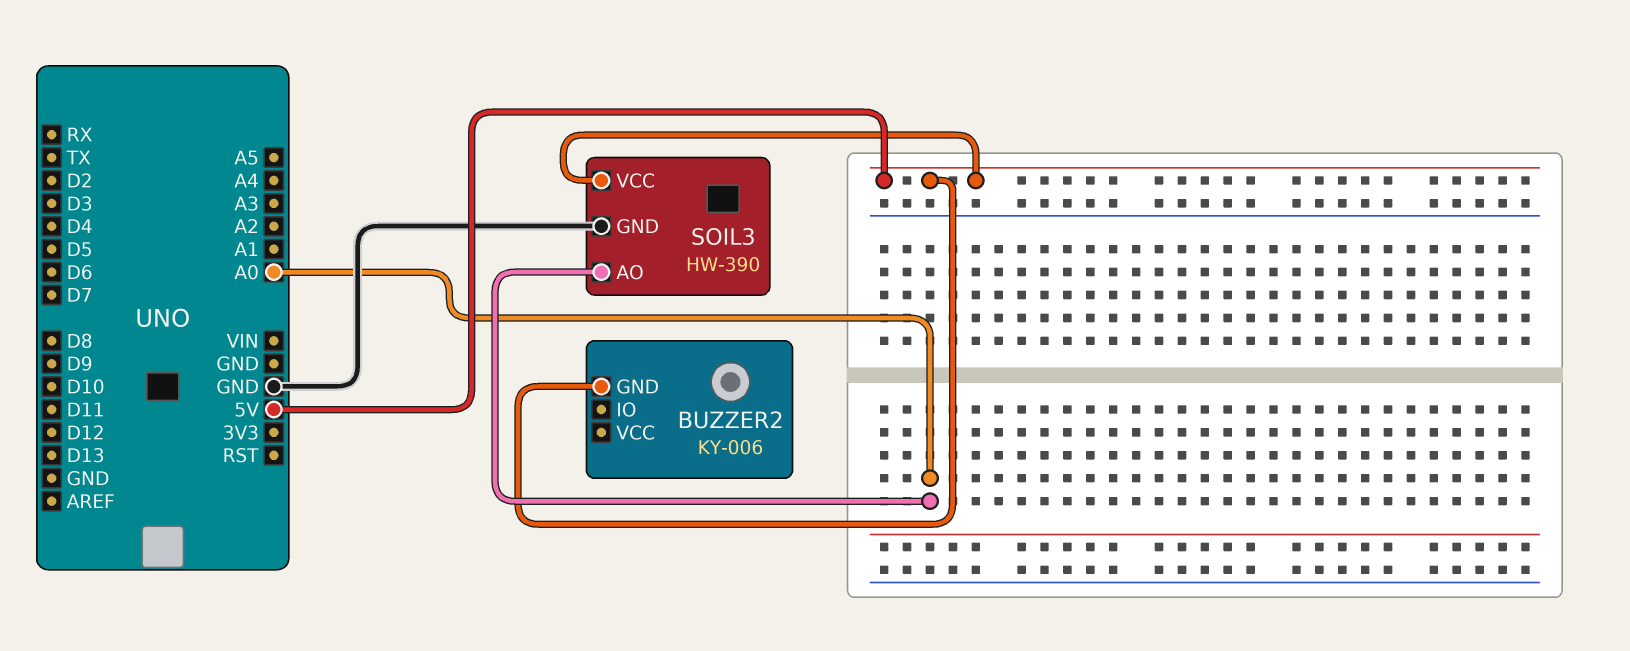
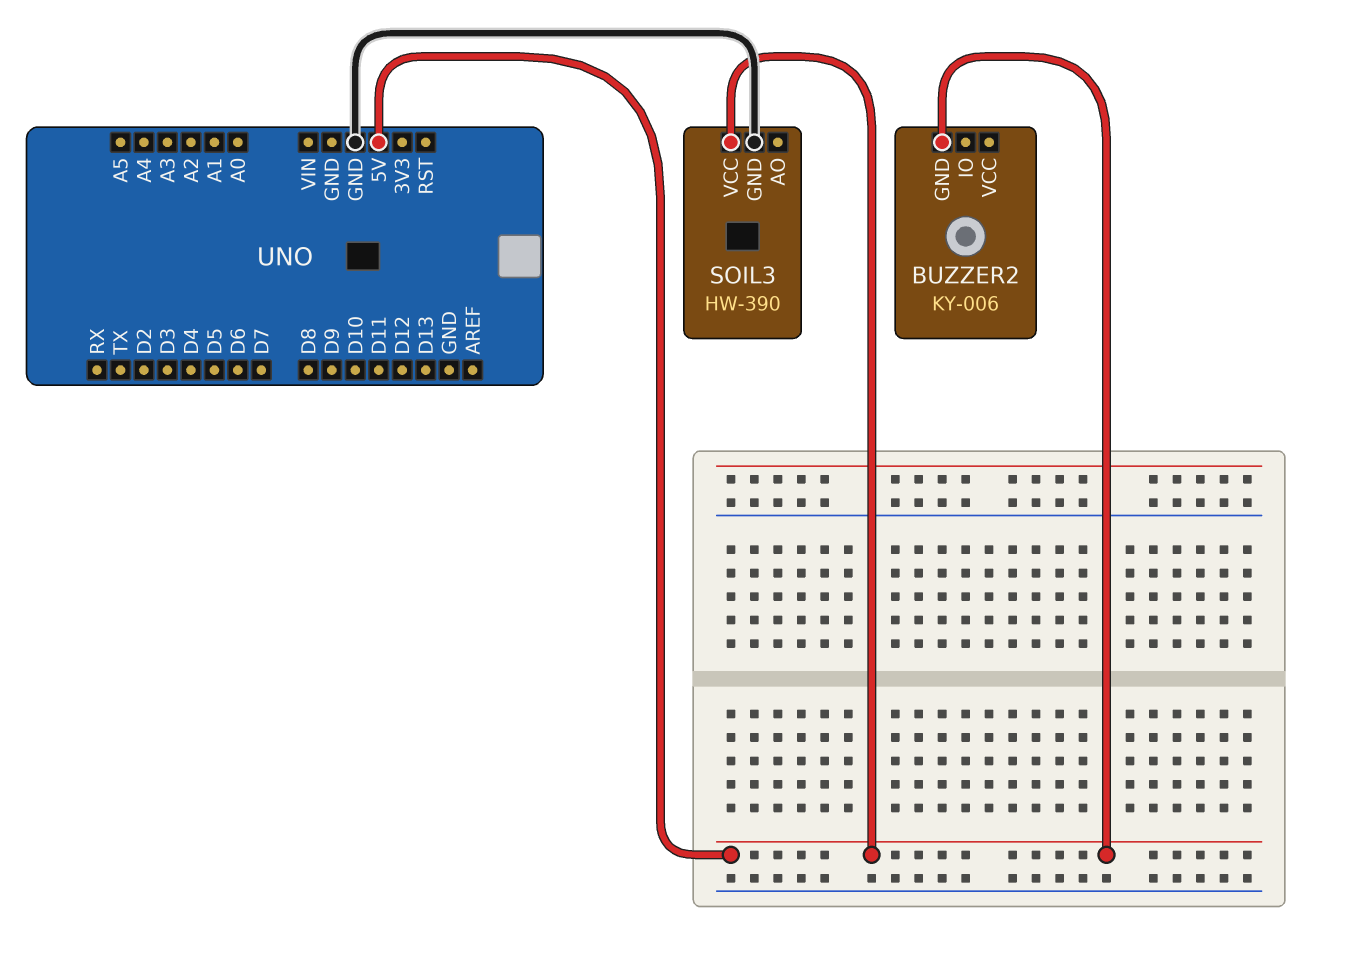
SOIL3 pin AO: A0 -> none

